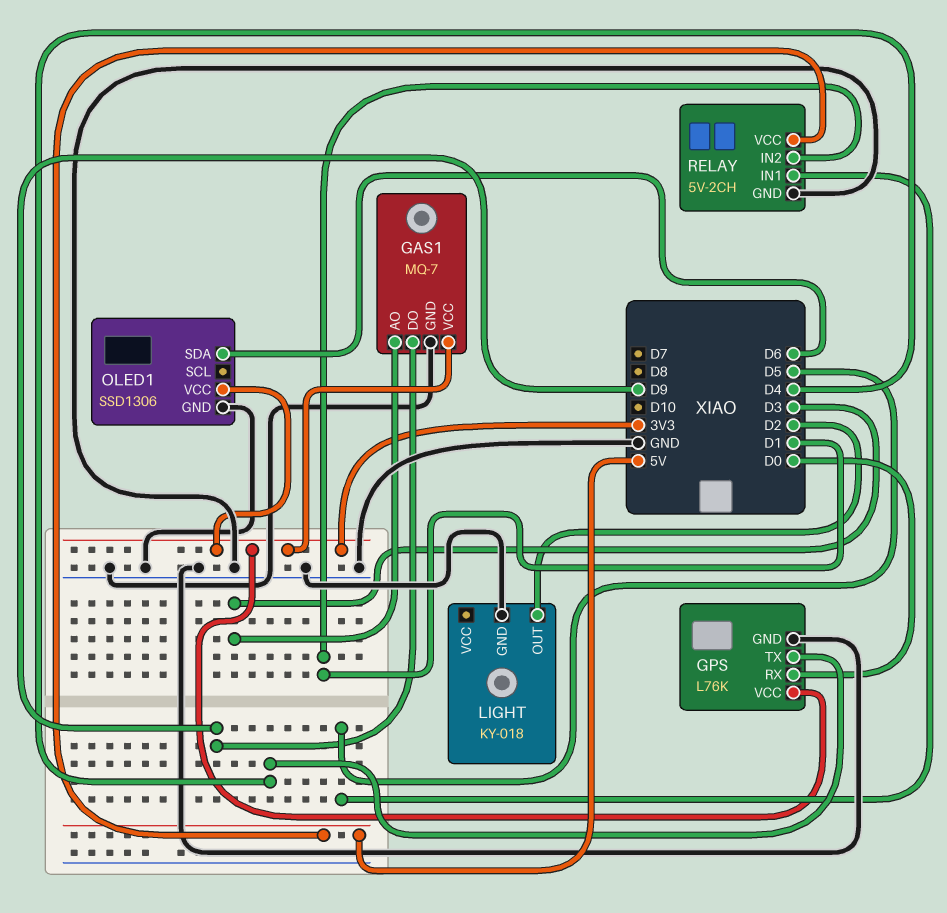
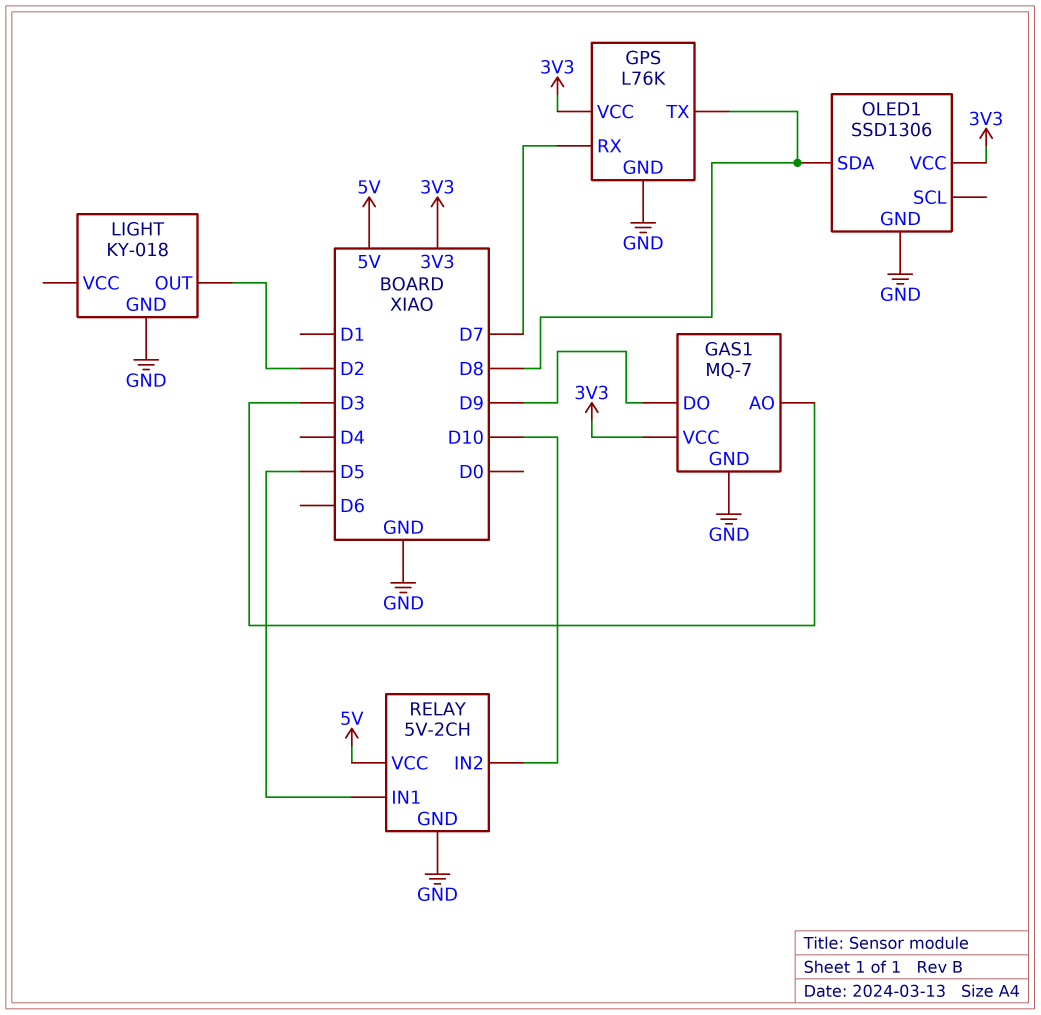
GPS pin RX: D0 -> D7
GPS pin TX: D4 -> D8
OLED1 pin SDA: D6 -> D8
RELAY pin IN2: D1 -> D10

